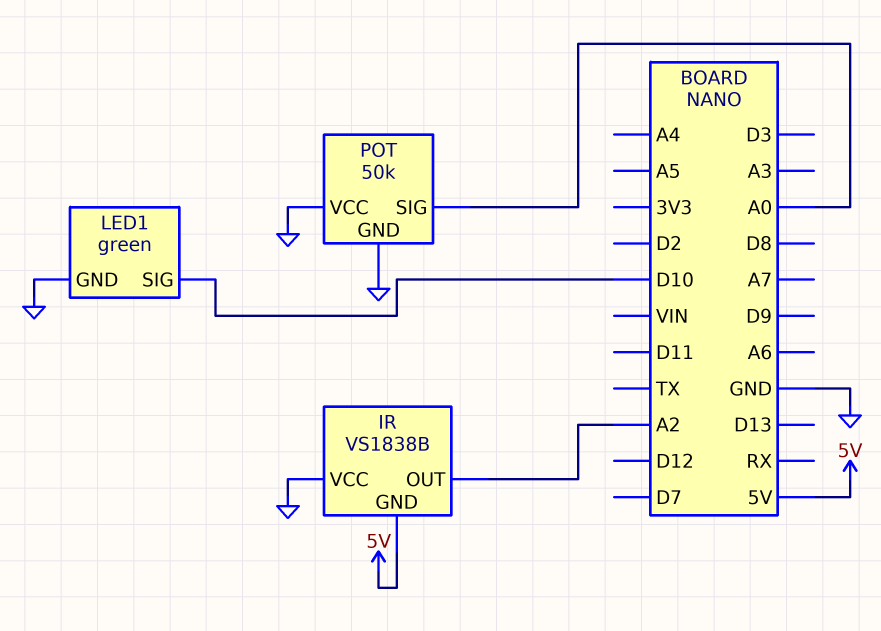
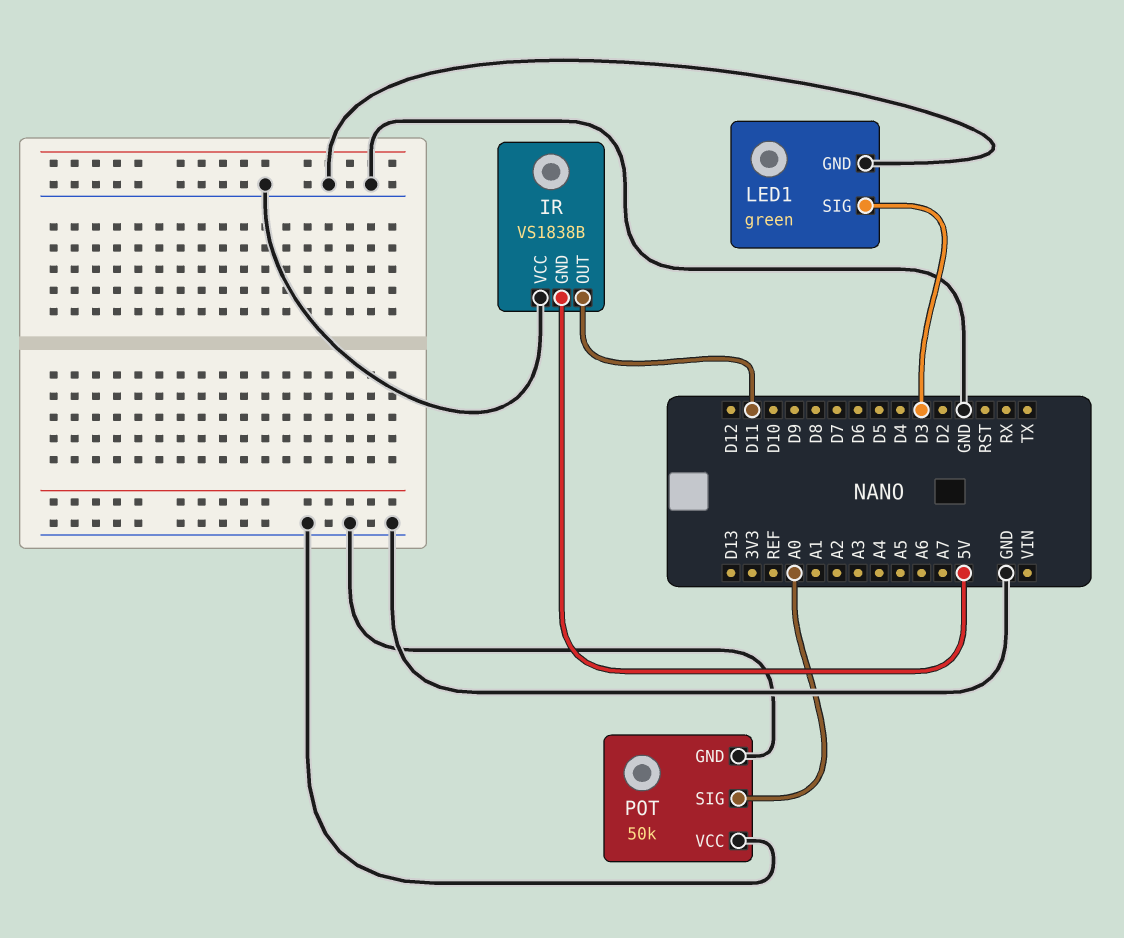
IR pin OUT: A2 -> D11
LED1 pin SIG: D10 -> D3

